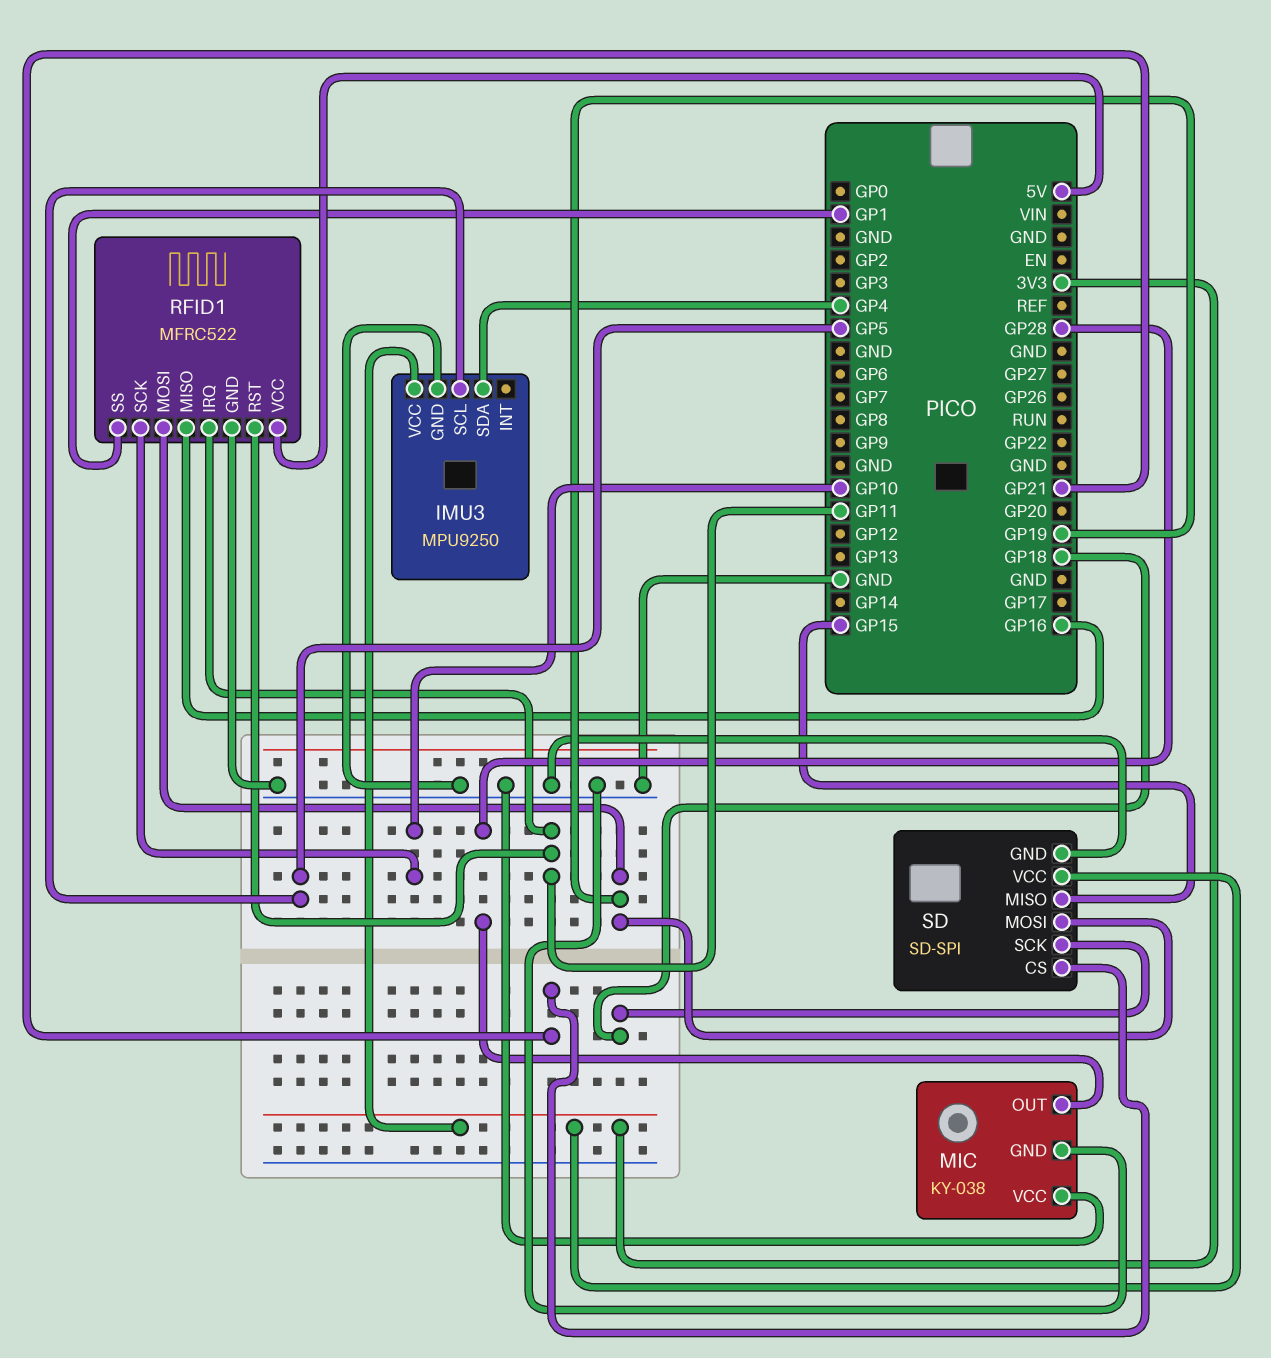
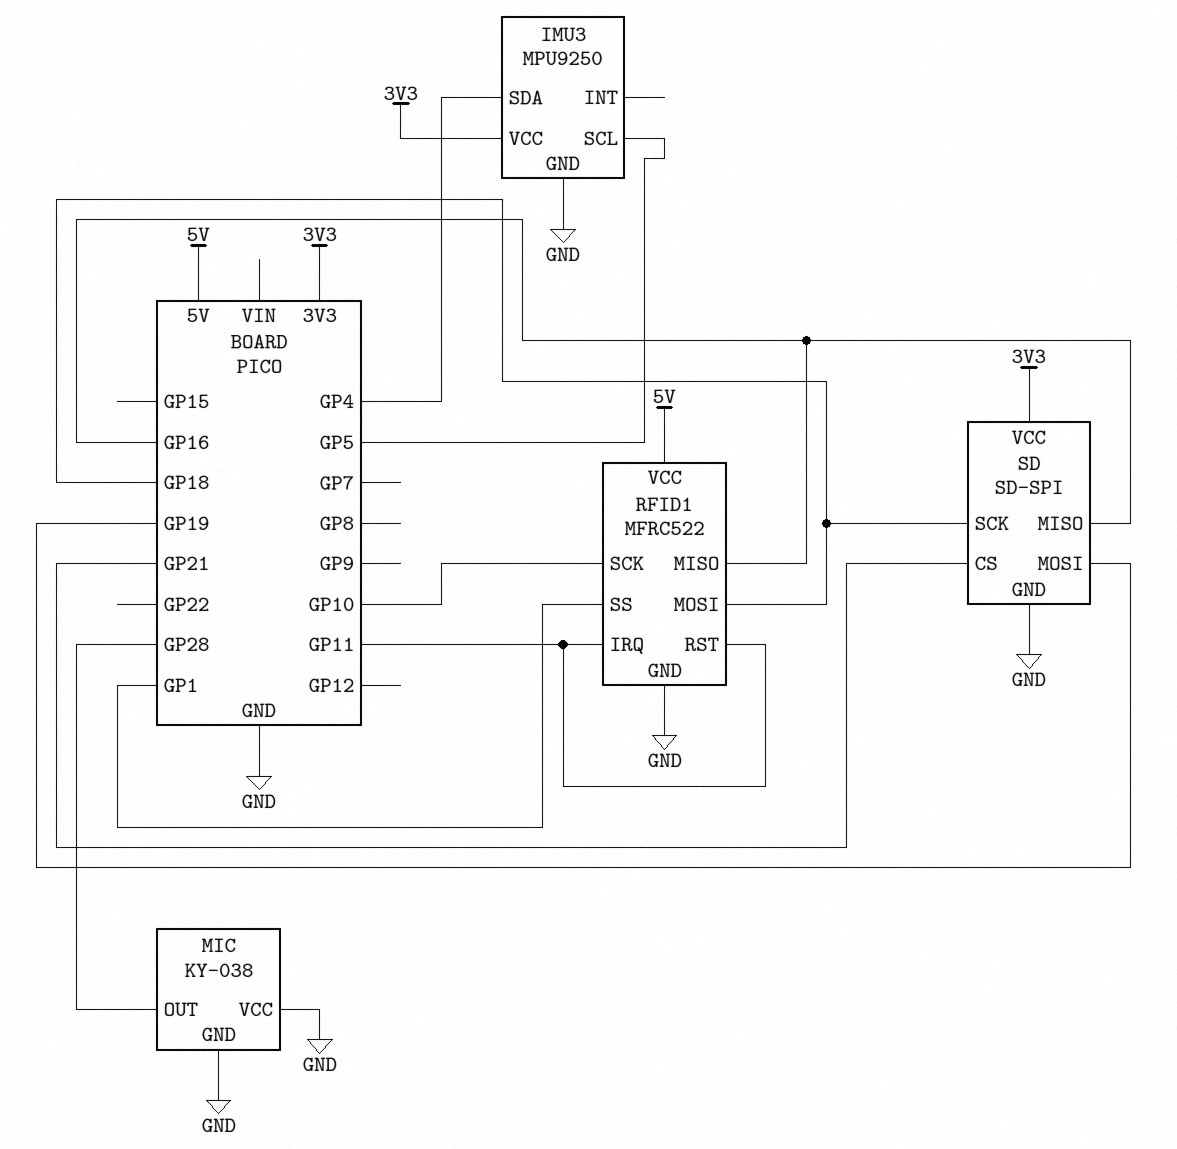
RFID1 pin MOSI: GP19 -> GP18
SD pin MISO: GP15 -> GP16

